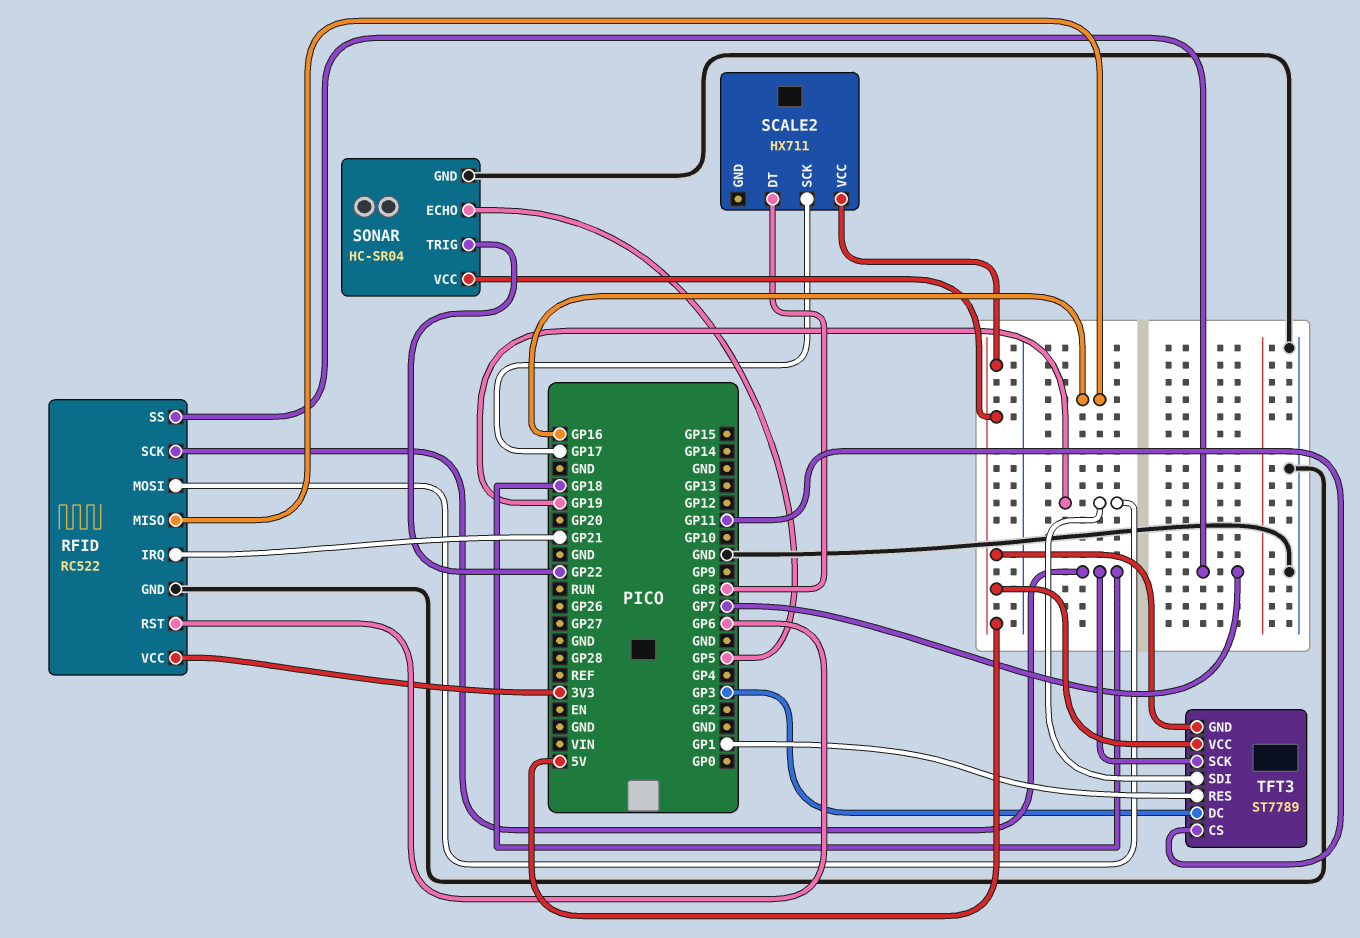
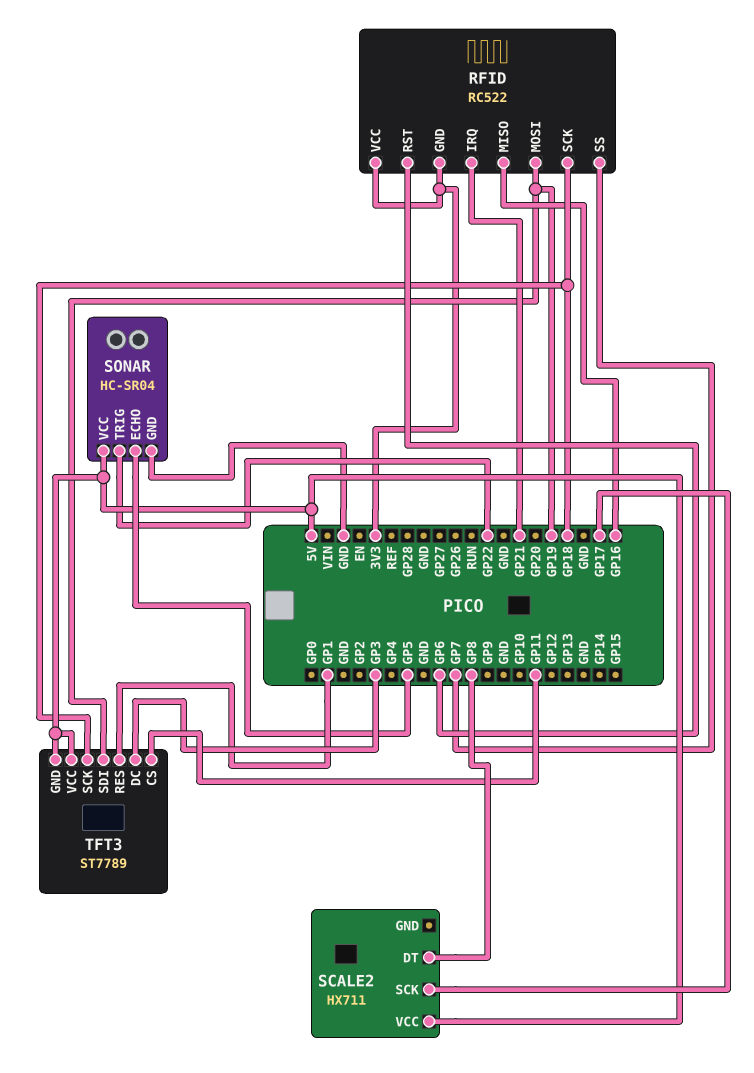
RFID pin GND: GND -> 3V3

